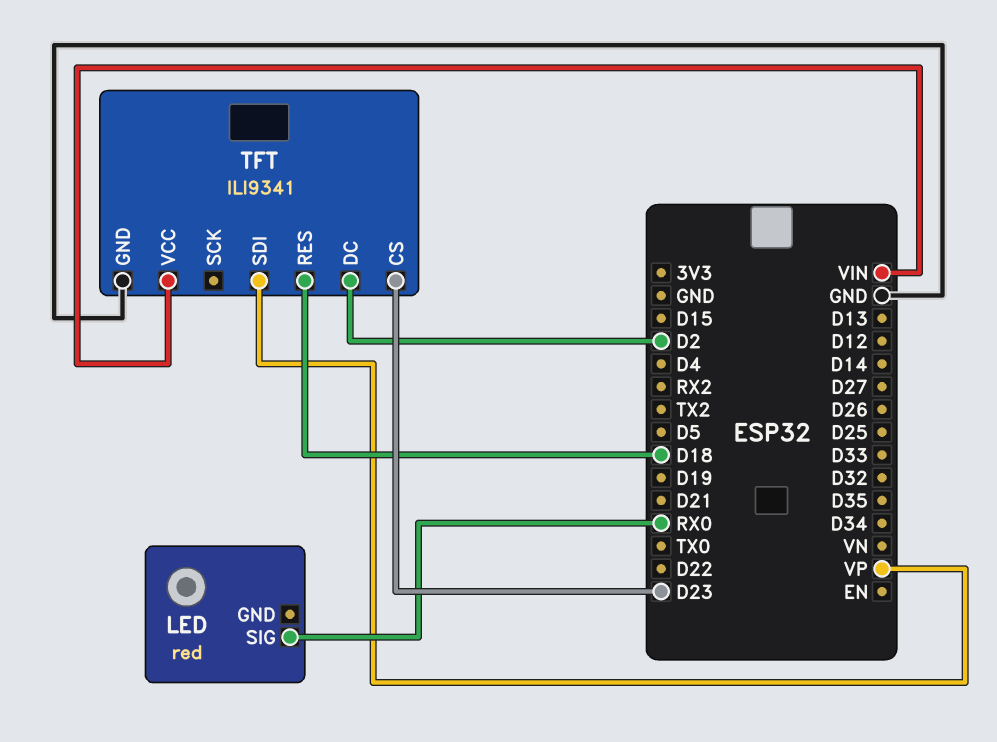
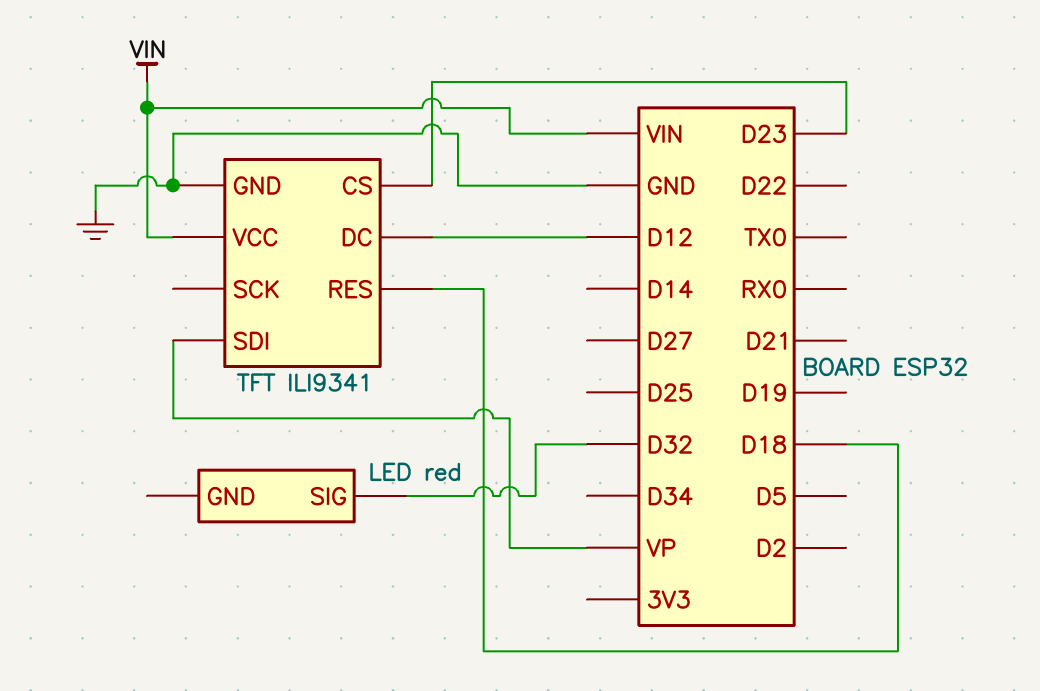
LED pin SIG: RX0 -> D32
TFT pin DC: D2 -> D12

